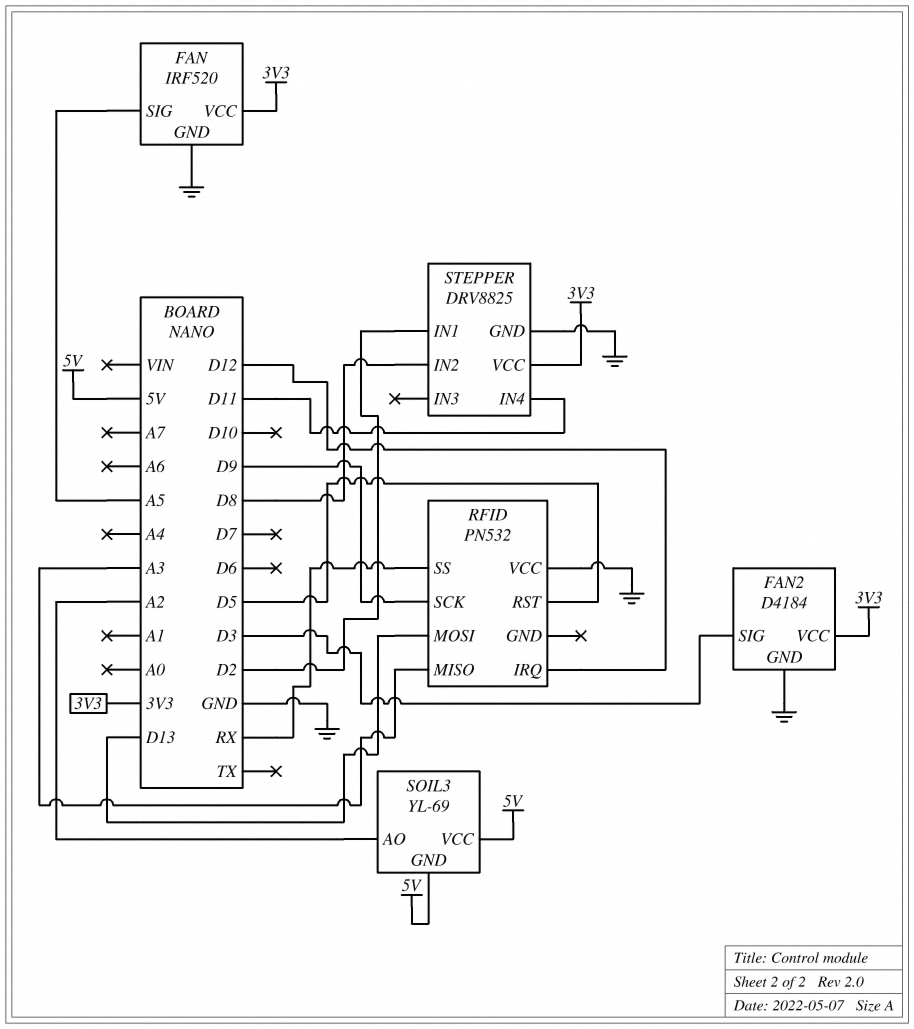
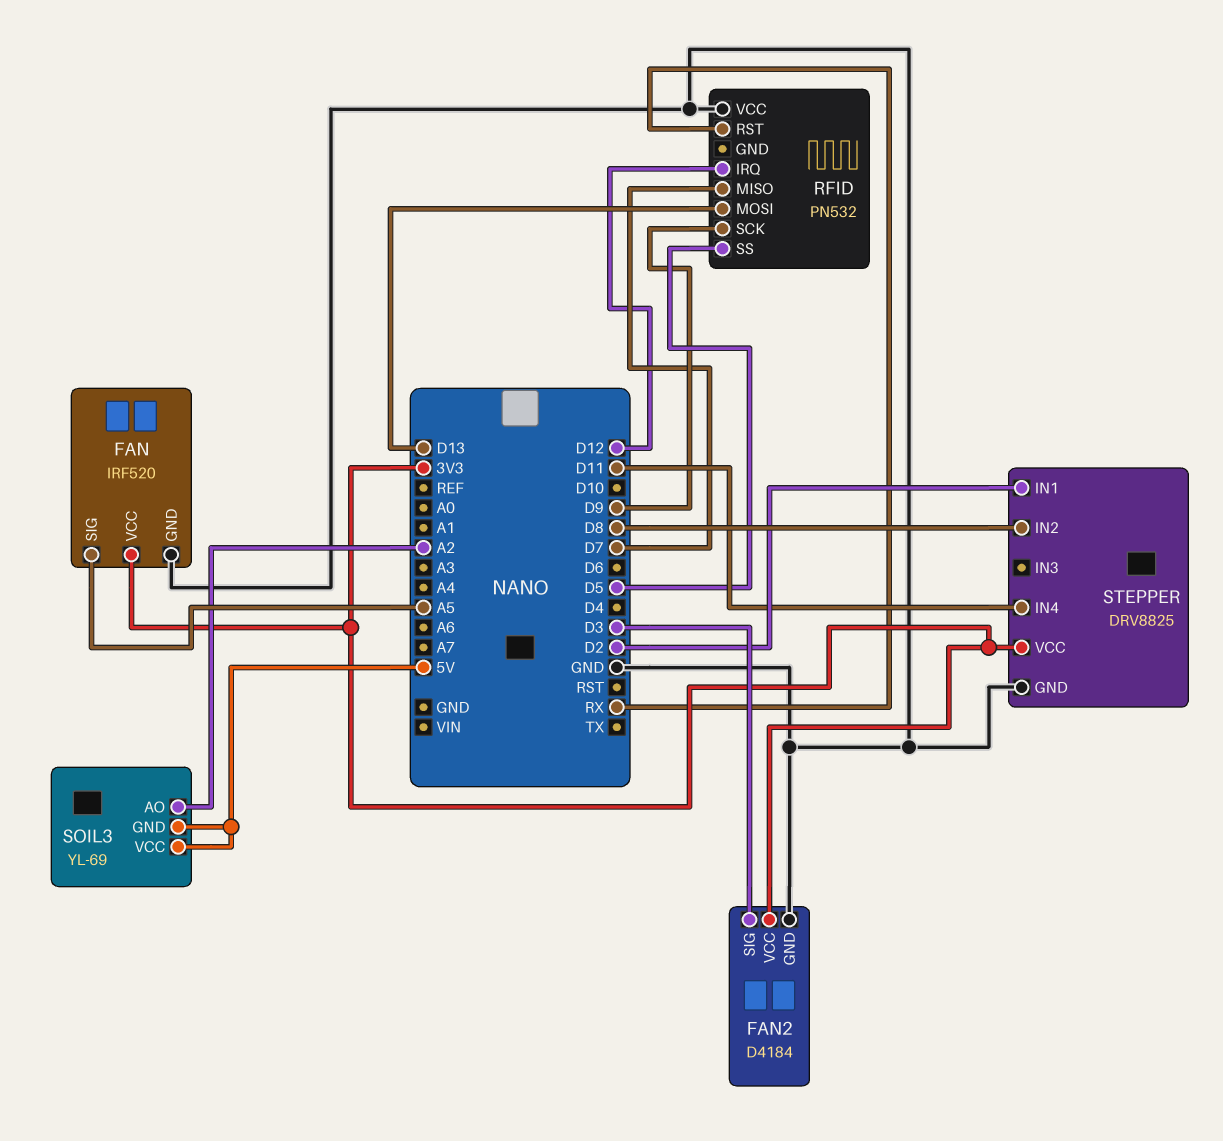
RFID pin MISO: A3 -> D7
RFID pin RST: D5 -> RX
RFID pin SS: RX -> D5

